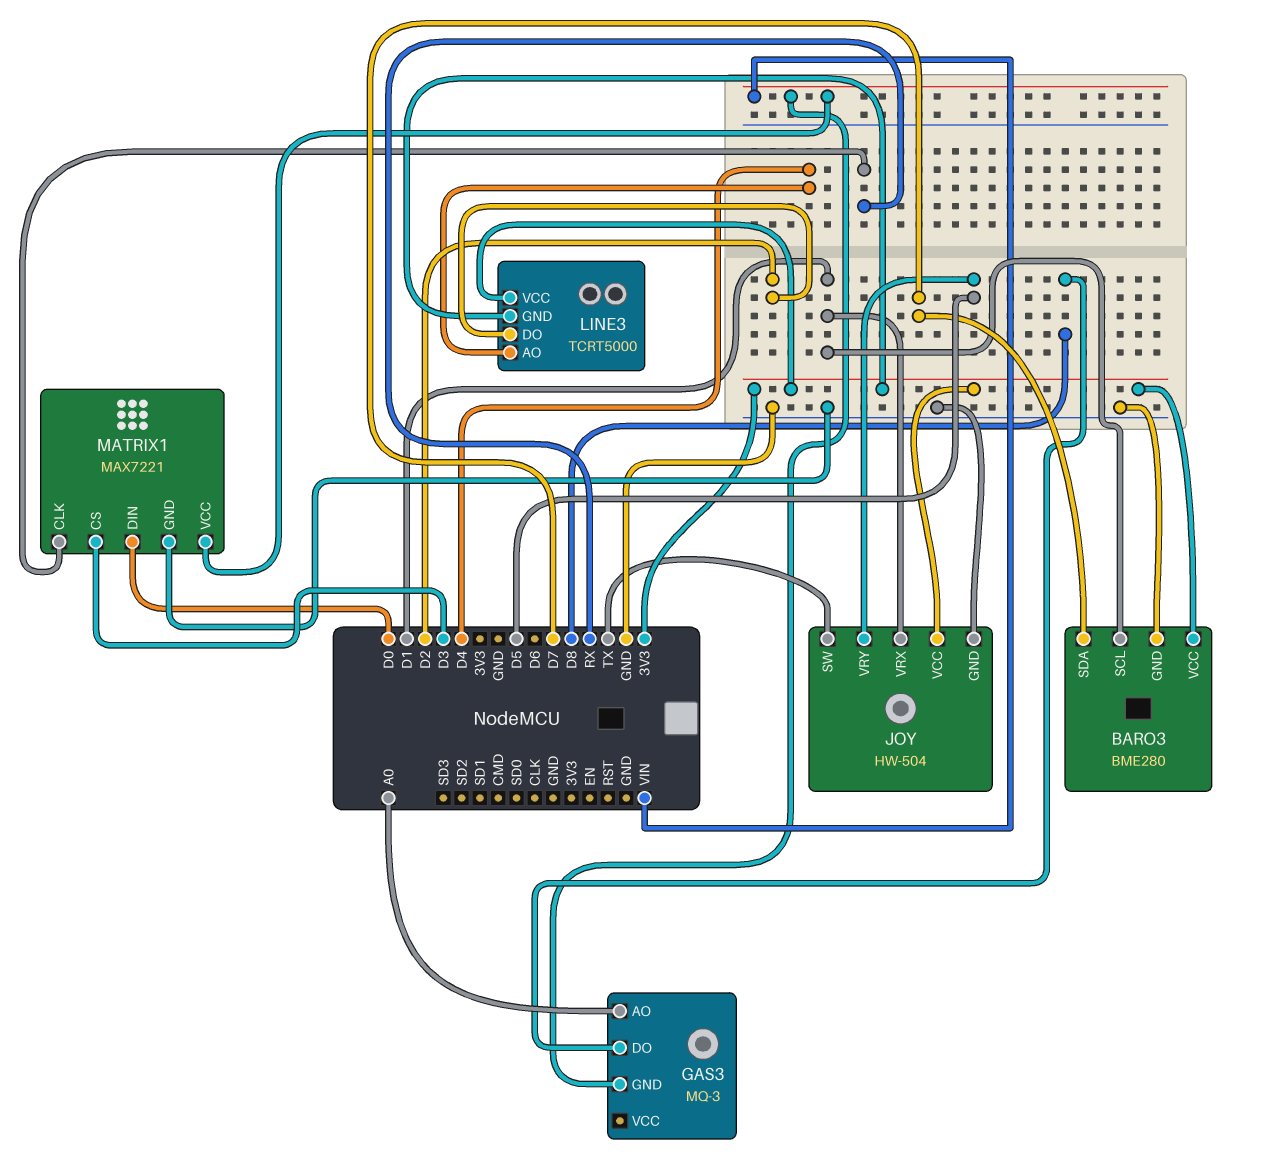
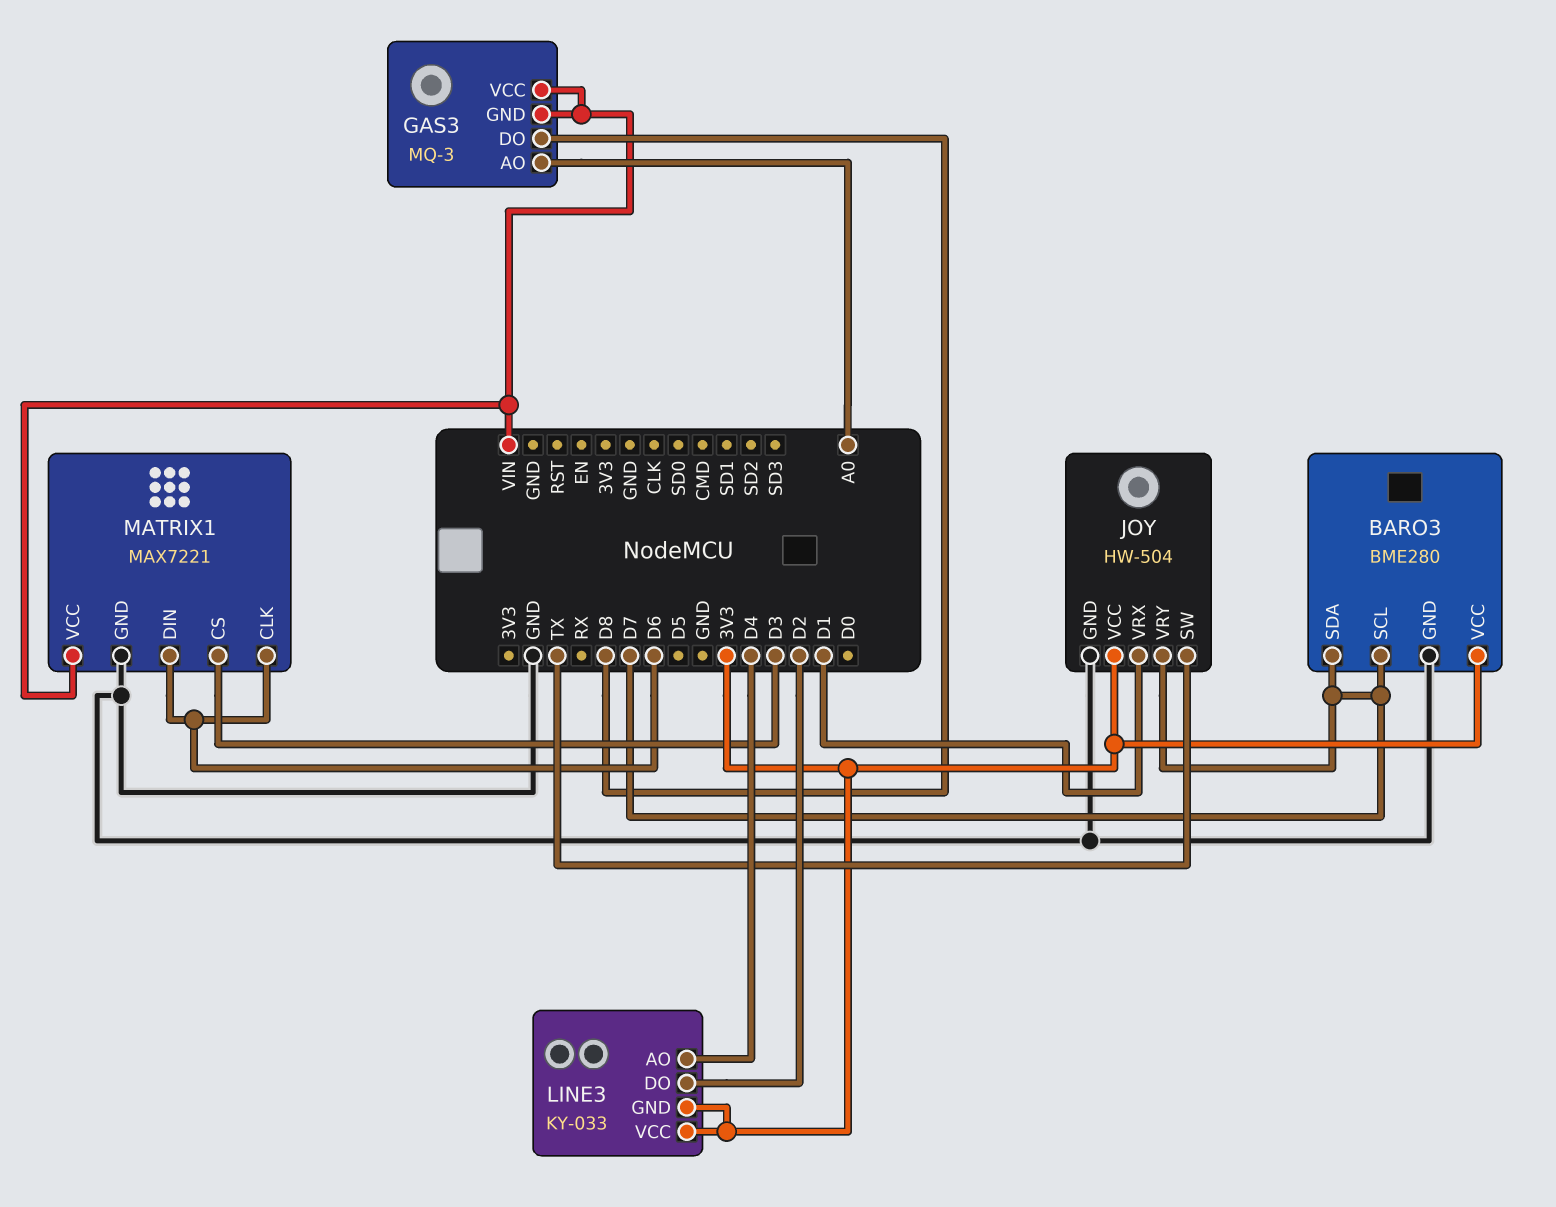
BARO3 pin SCL: D1 -> D7
GAS3 pin VCC: none -> VIN
JOY pin VRY: D5 -> D7
LINE3: TCRT5000 -> KY-033
MATRIX1 pin CLK: RX -> D6
MATRIX1 pin DIN: D0 -> D6

